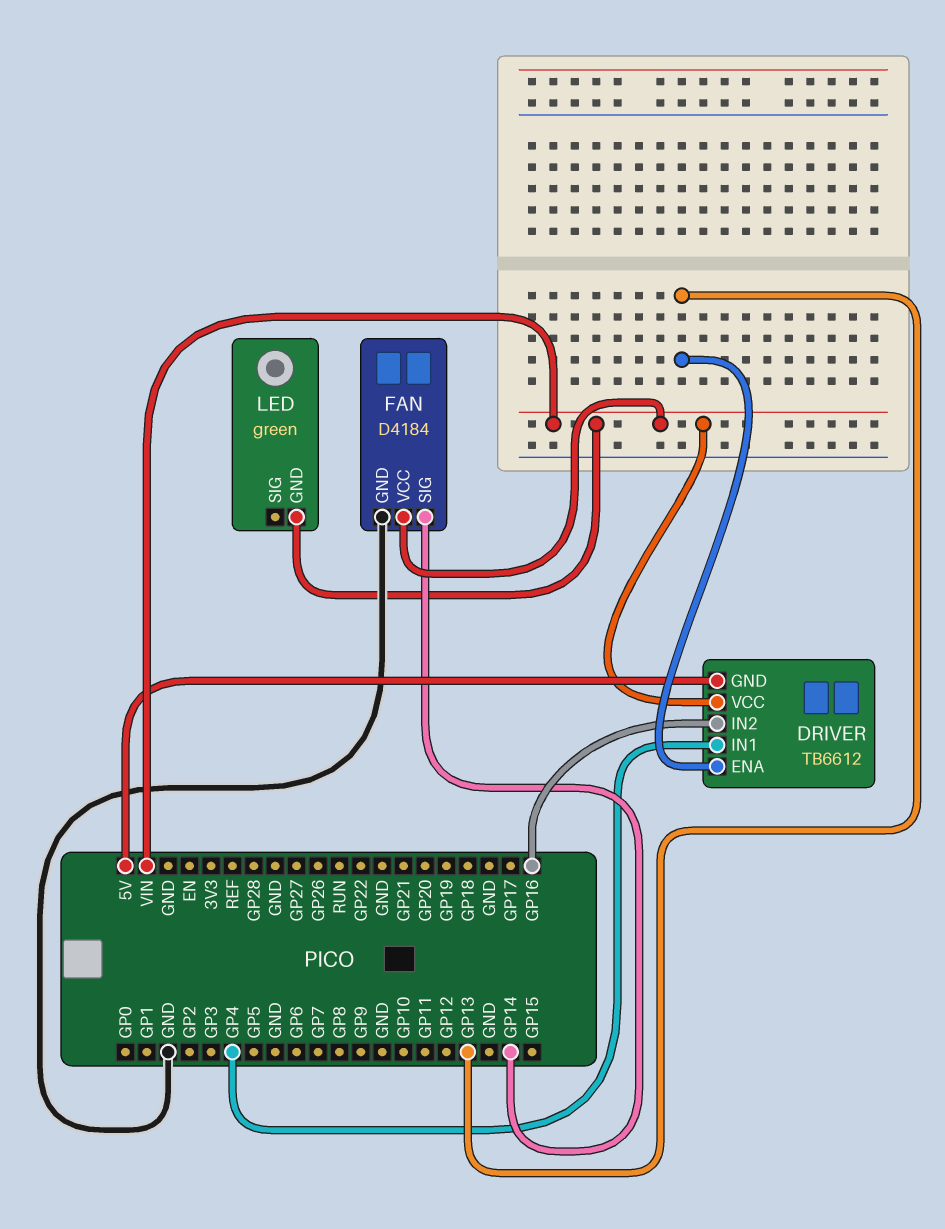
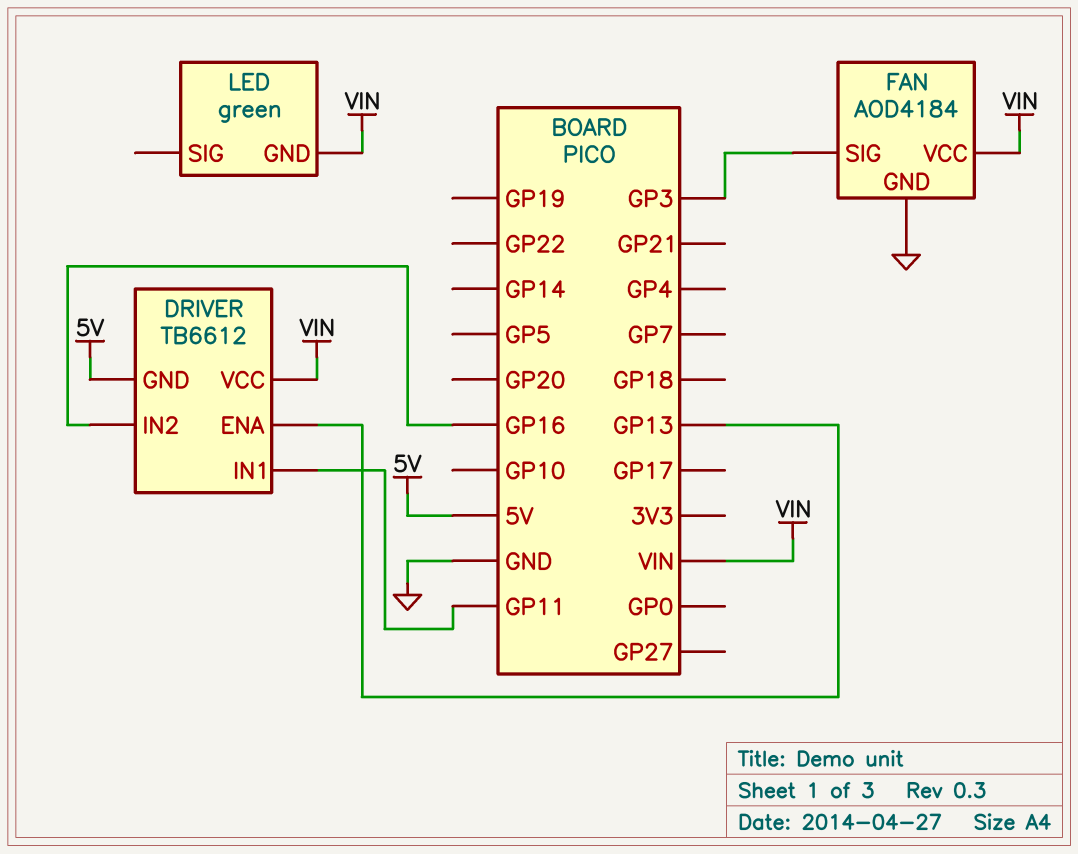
DRIVER pin IN1: GP4 -> GP11
FAN: D4184 -> AOD4184
FAN pin SIG: GP14 -> GP3

